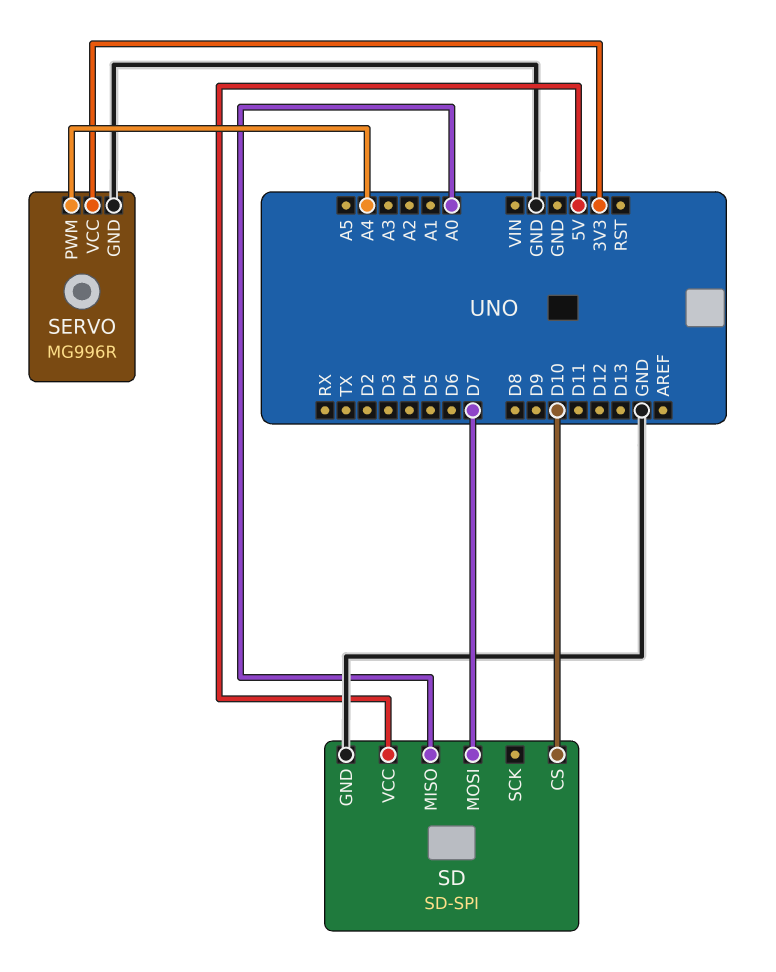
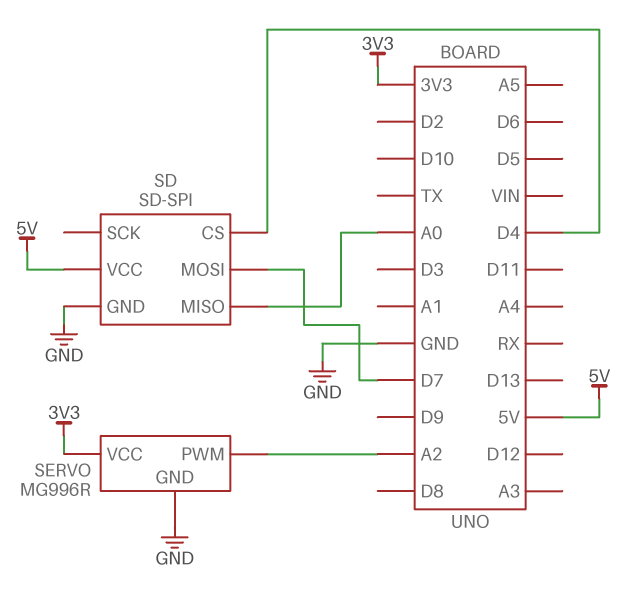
SD pin CS: D10 -> D4
SERVO pin PWM: A4 -> A2

